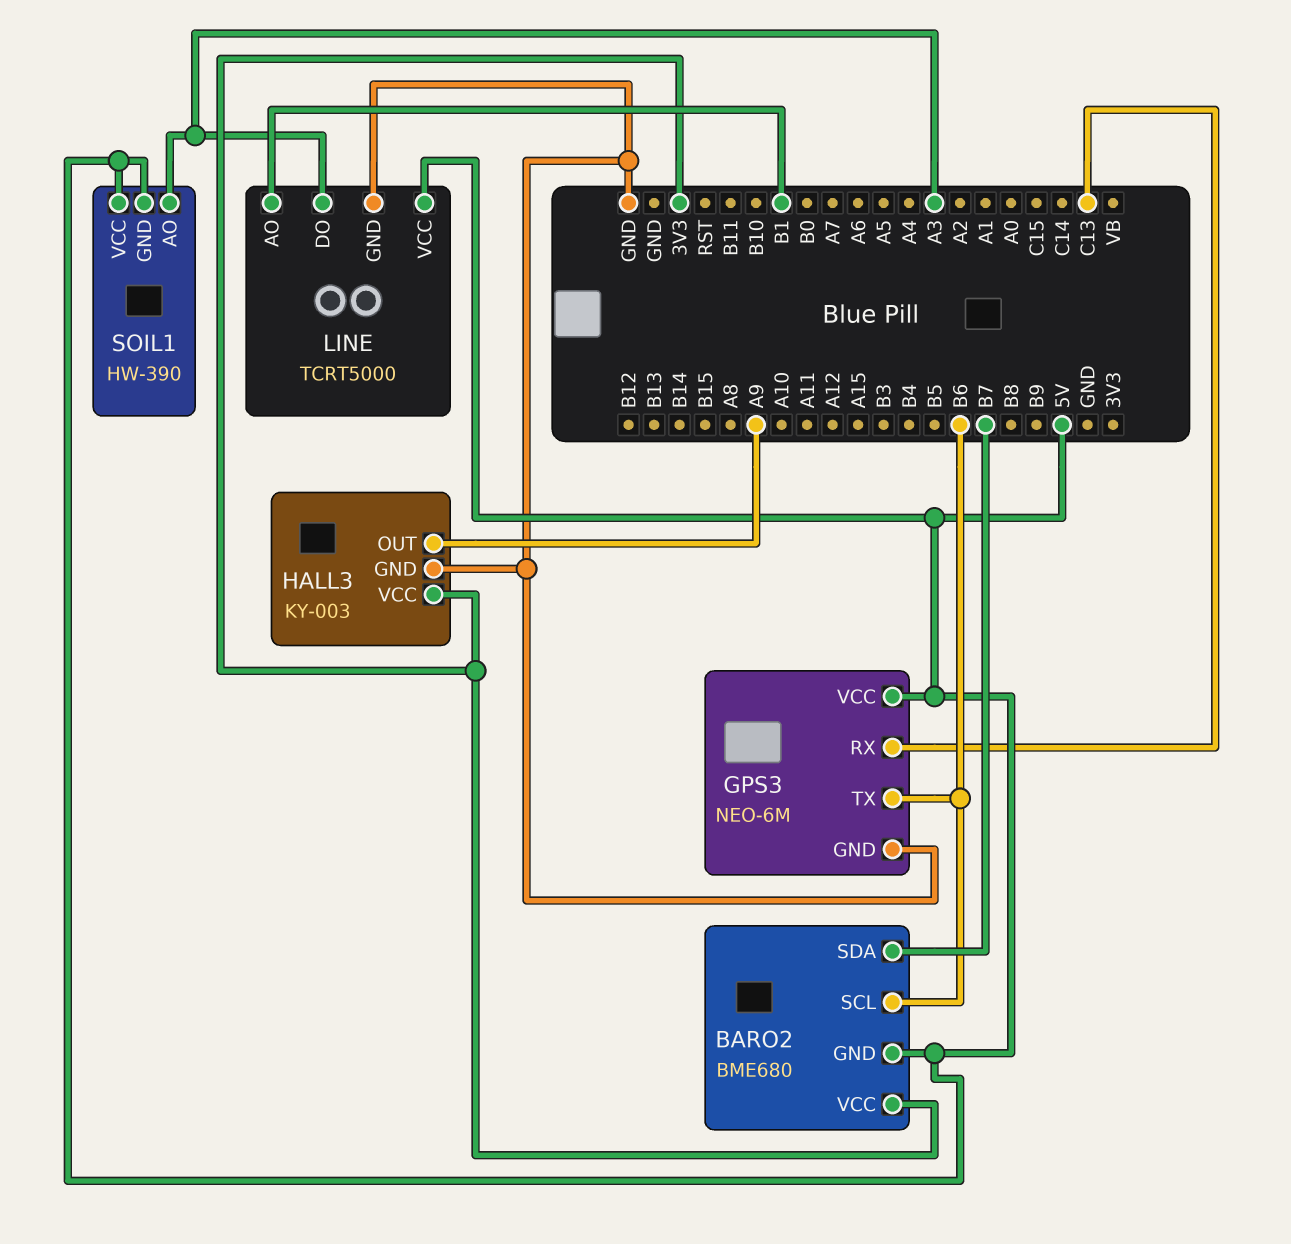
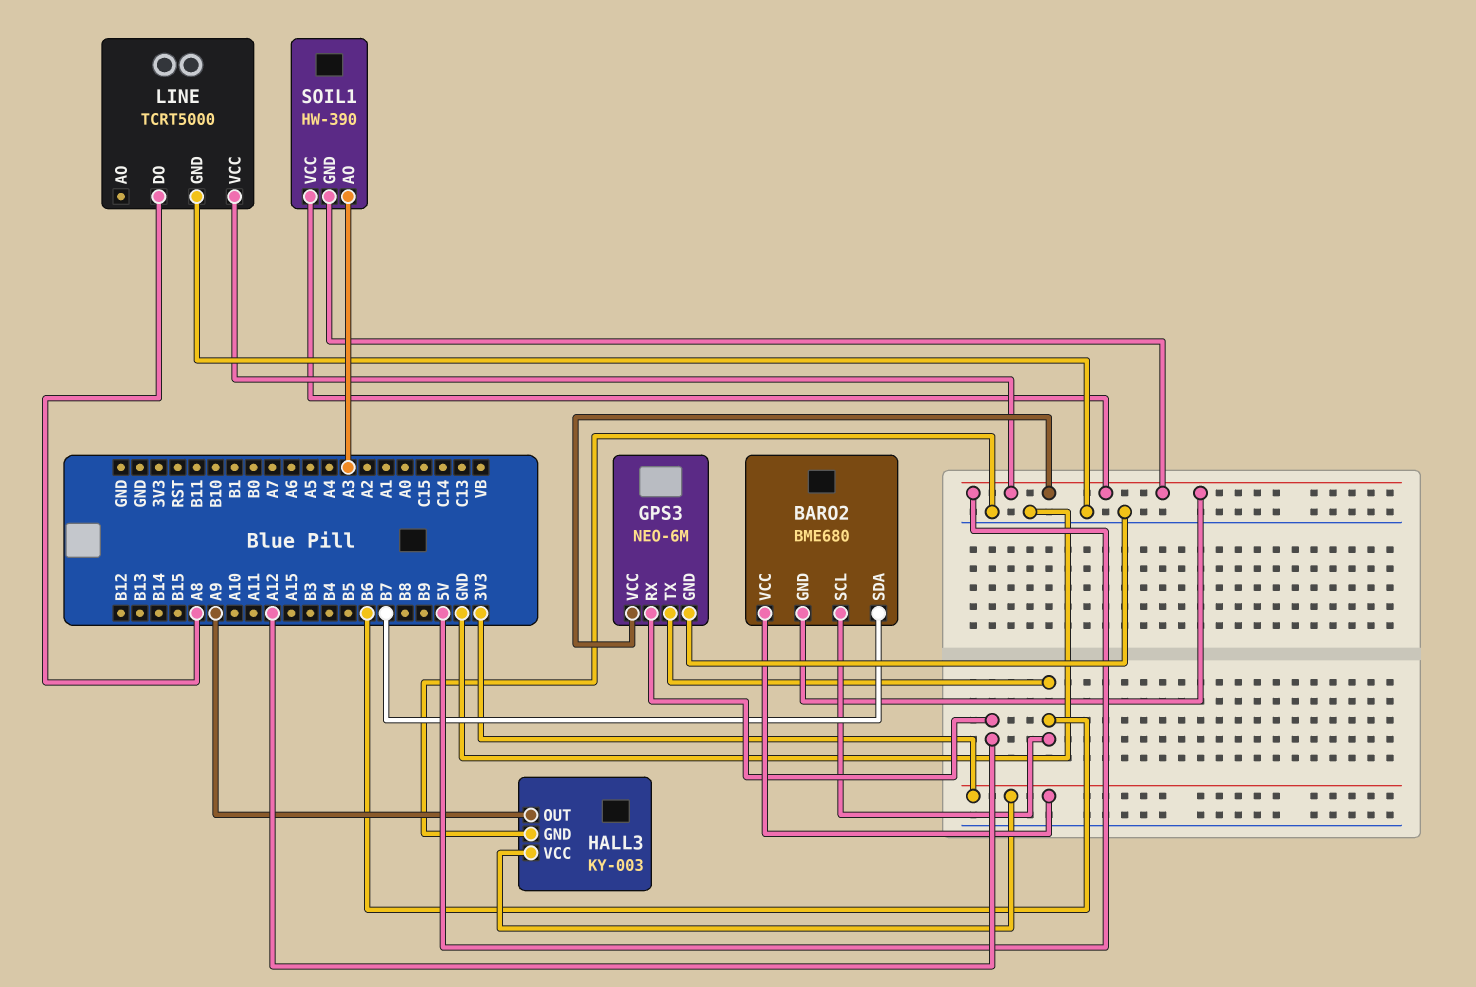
GPS3 pin RX: C13 -> A12
LINE pin AO: B1 -> none
LINE pin DO: A3 -> A8

